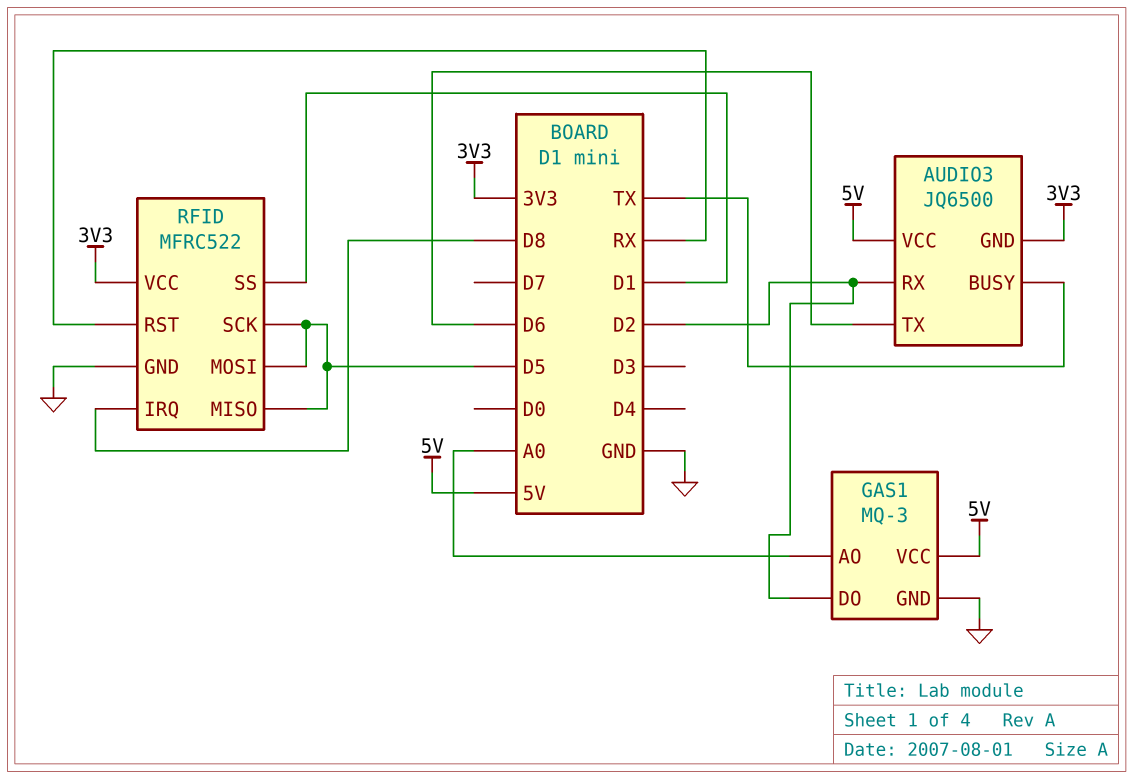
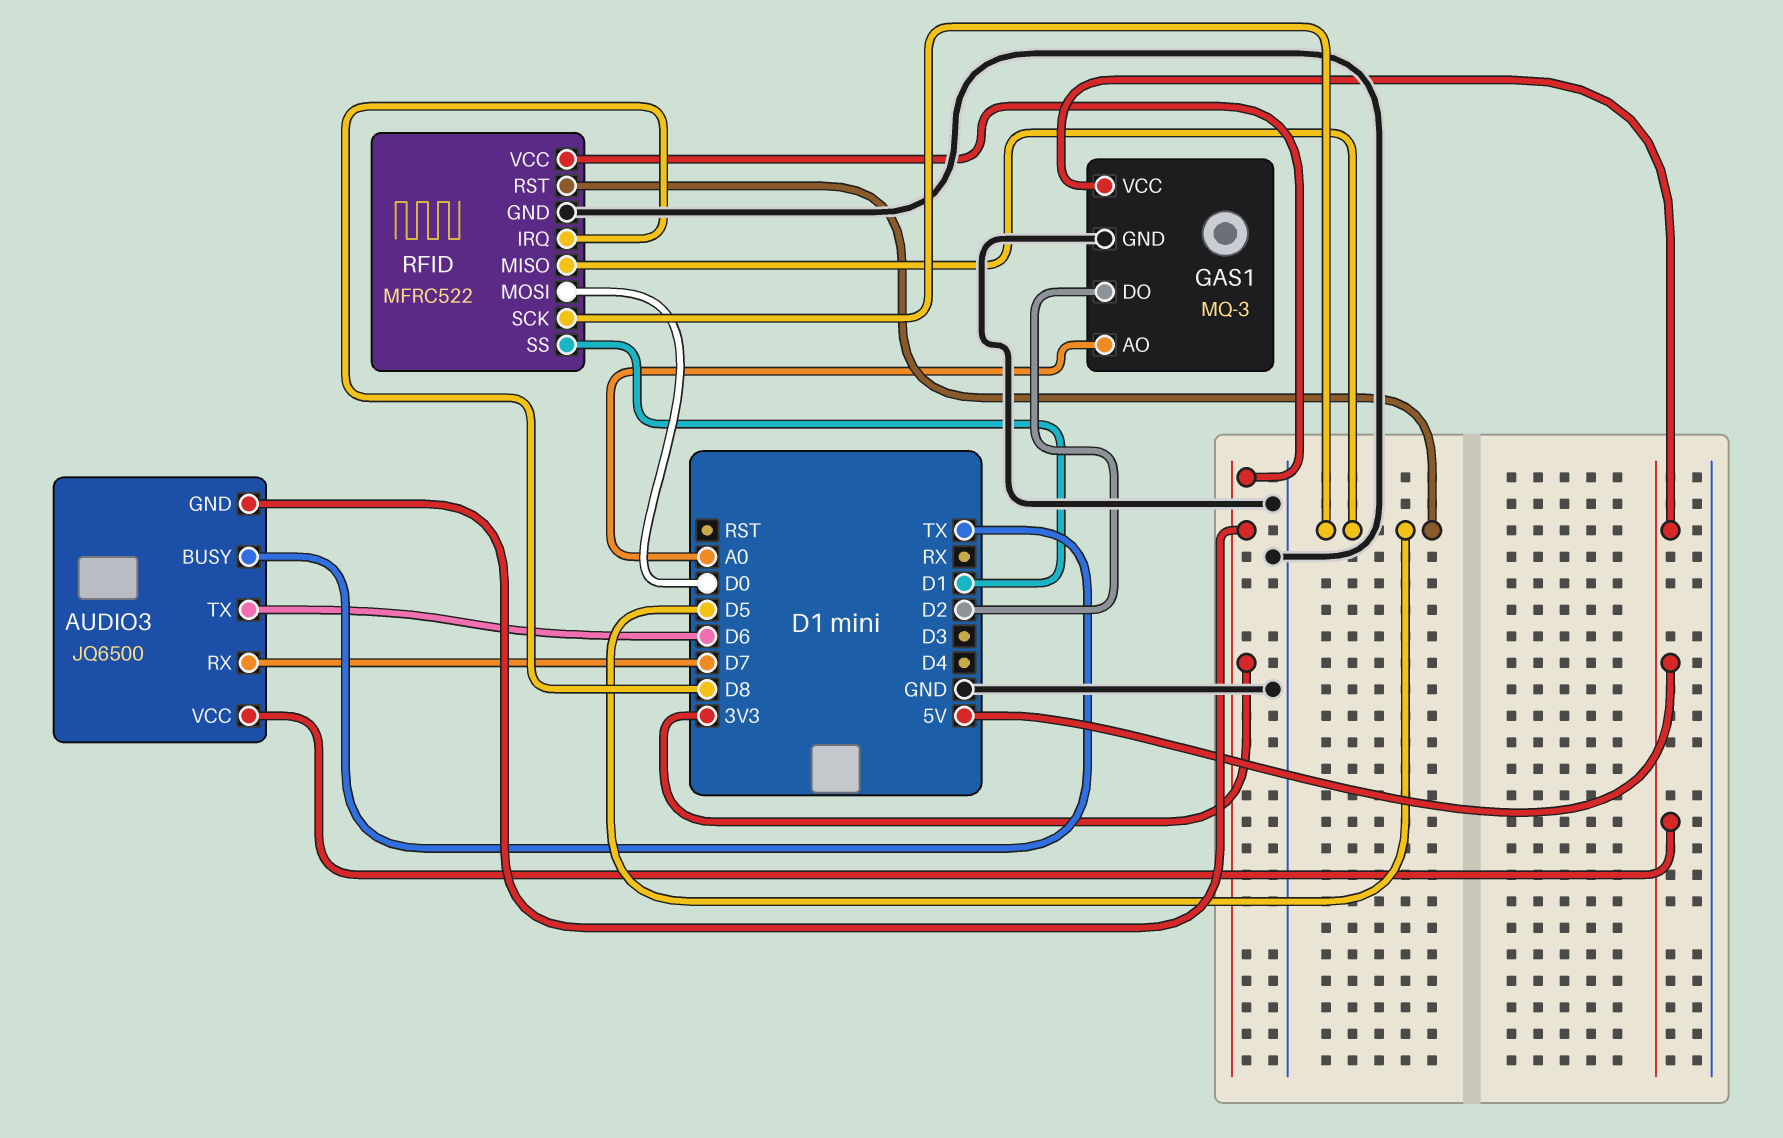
AUDIO3 pin RX: D2 -> D7
RFID pin MOSI: D5 -> D0
RFID pin RST: RX -> D5

